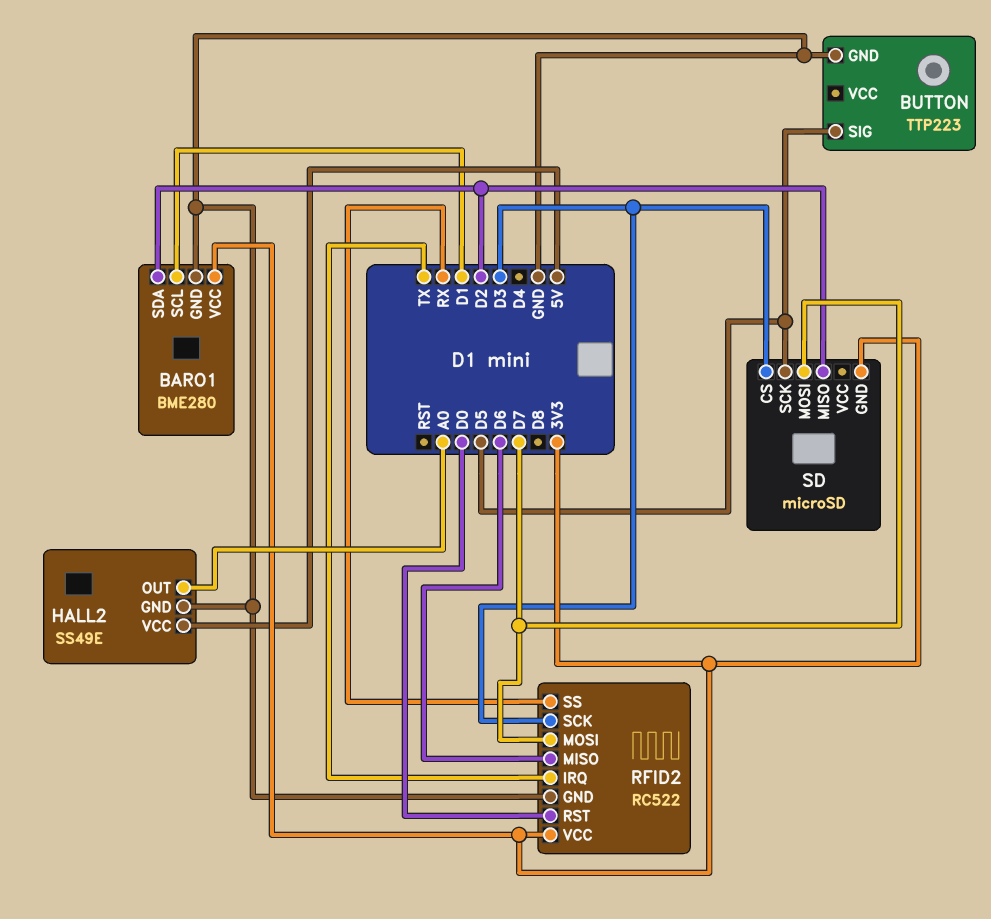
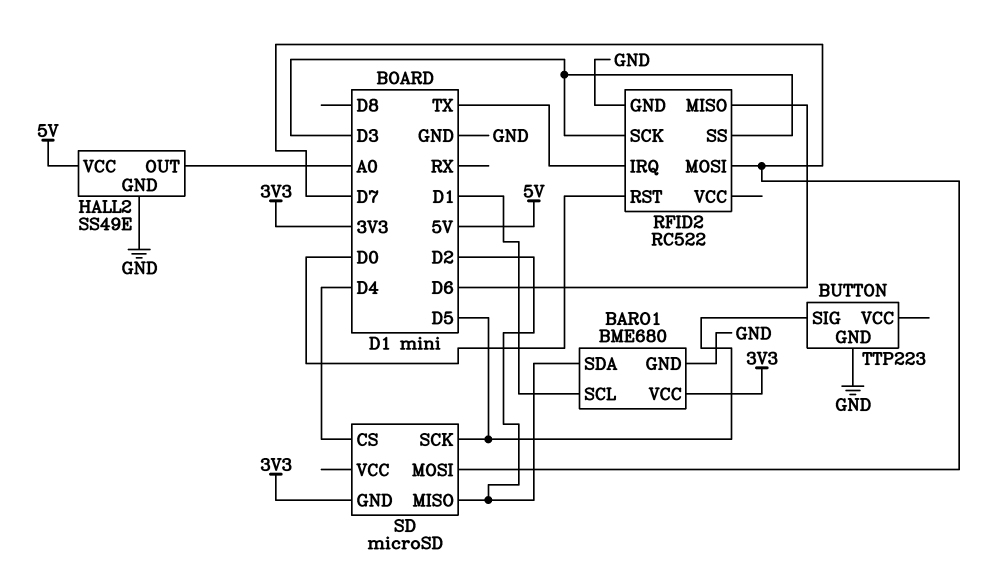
BARO1: BME280 -> BME680
RFID2 pin SS: RX -> D3
RFID2 pin VCC: 3V3 -> none
SD pin CS: D3 -> D4

